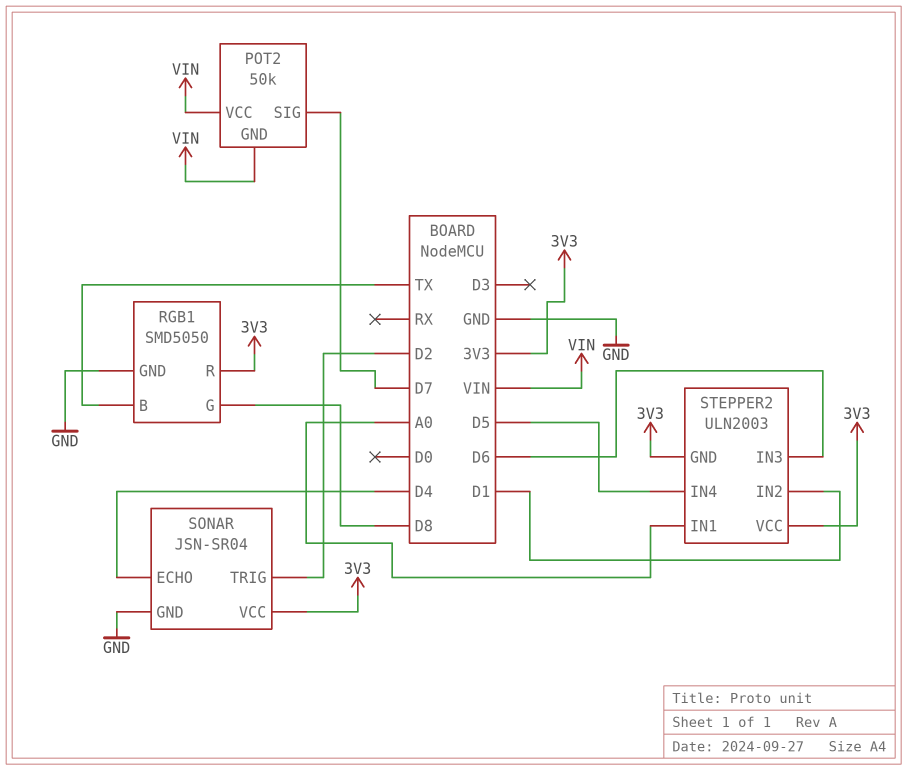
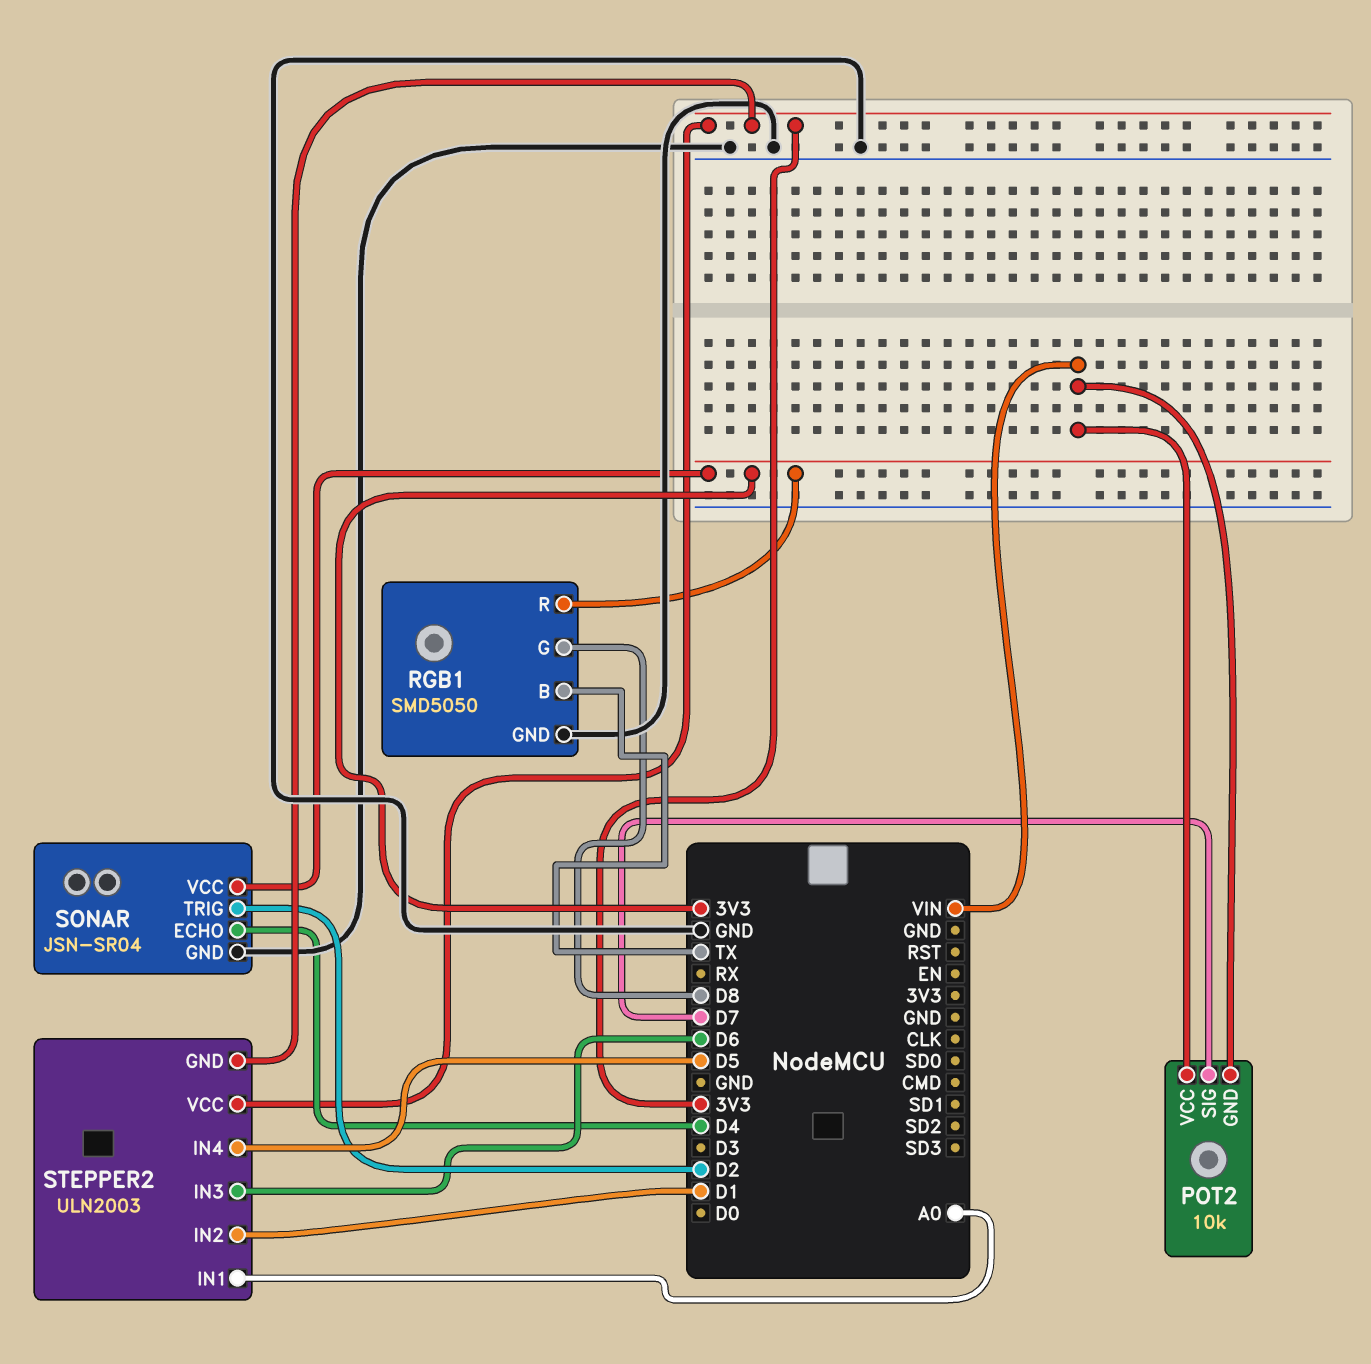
POT2: 50k -> 10k

